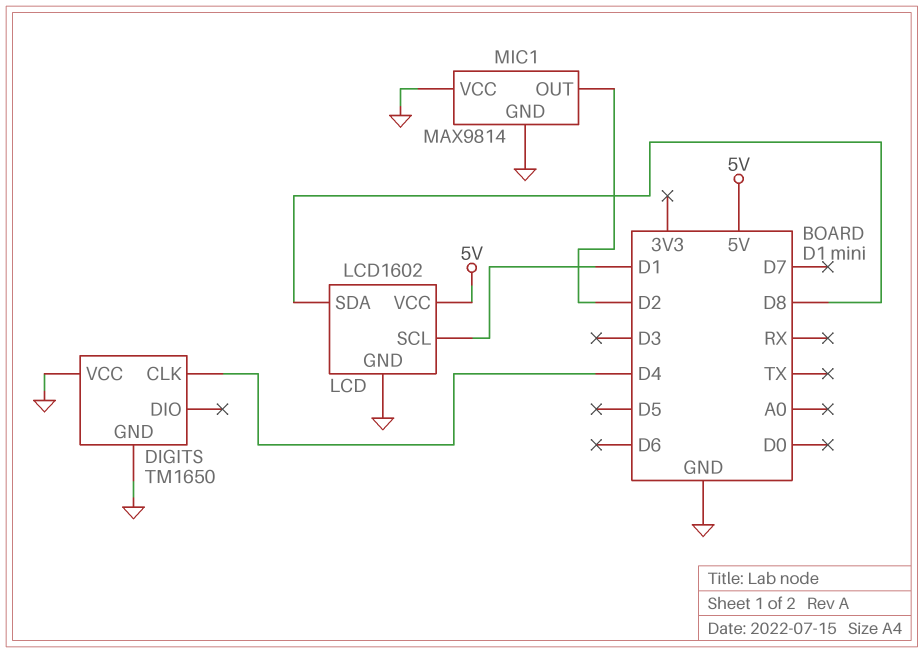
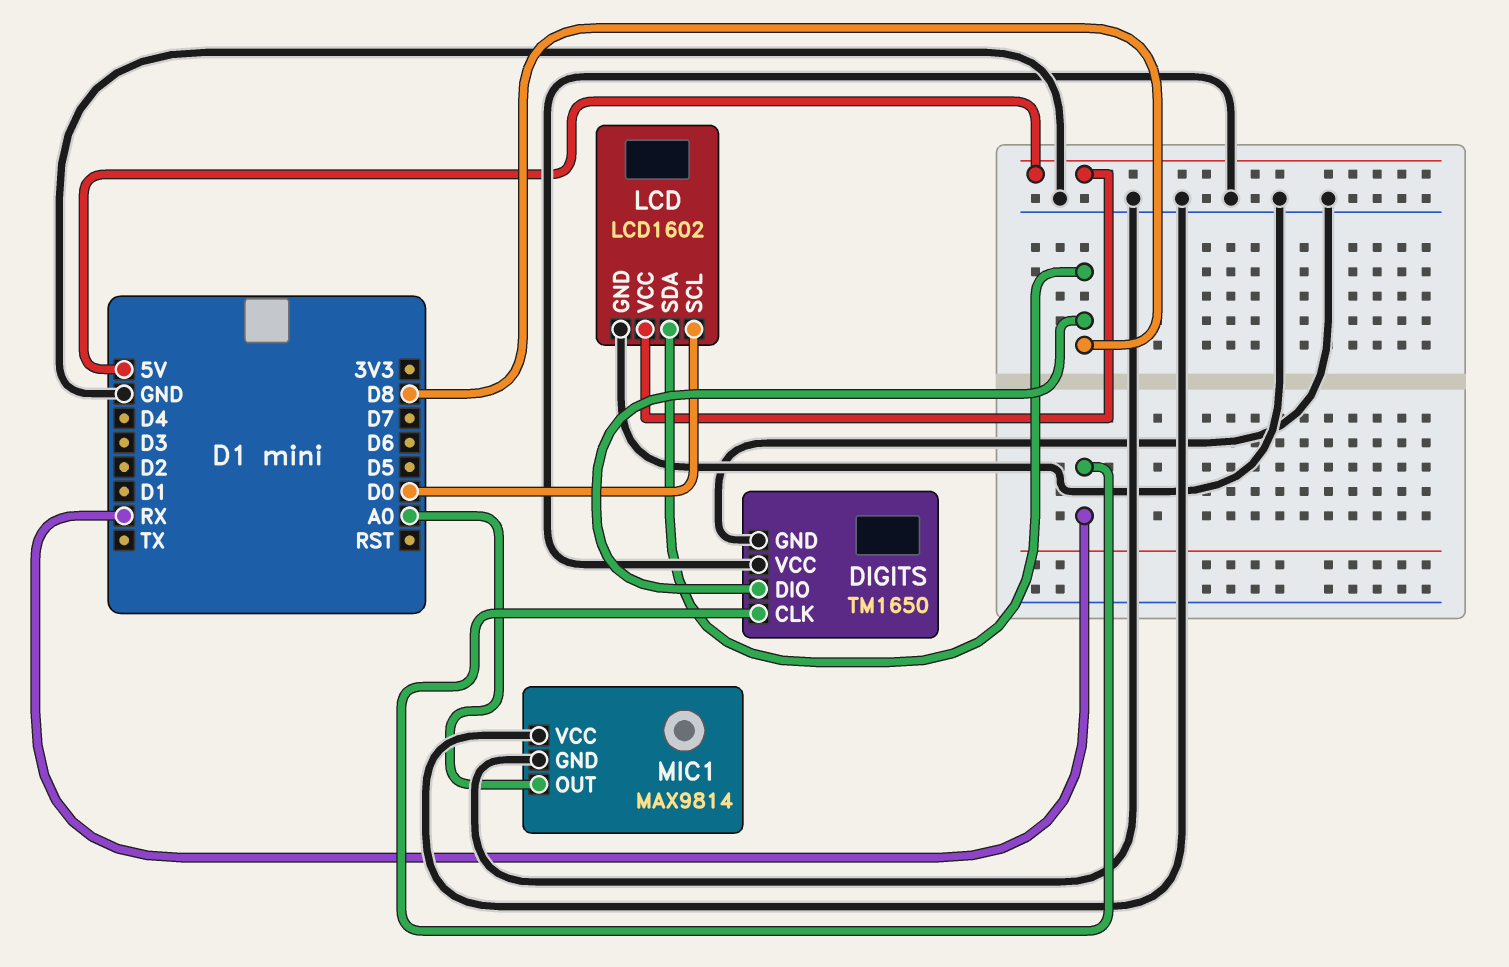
DIGITS pin CLK: D4 -> RX
DIGITS pin DIO: none -> D8
LCD pin SCL: D1 -> D0
MIC1 pin OUT: D2 -> A0

